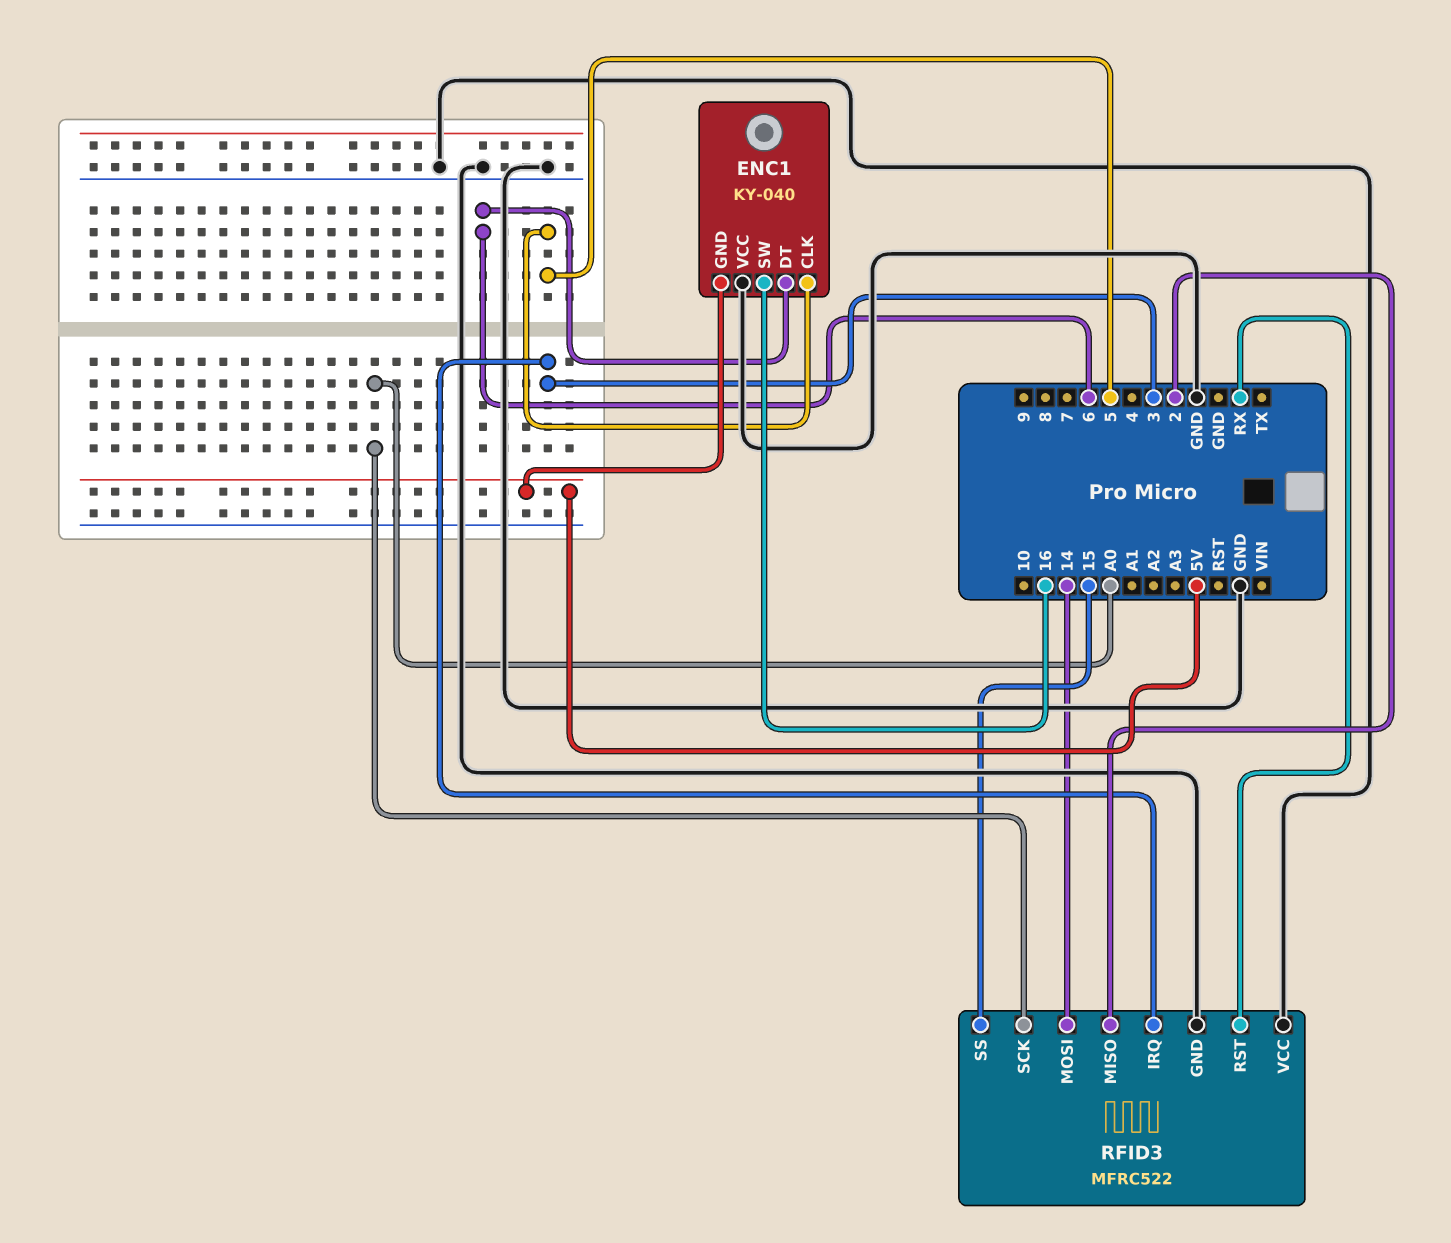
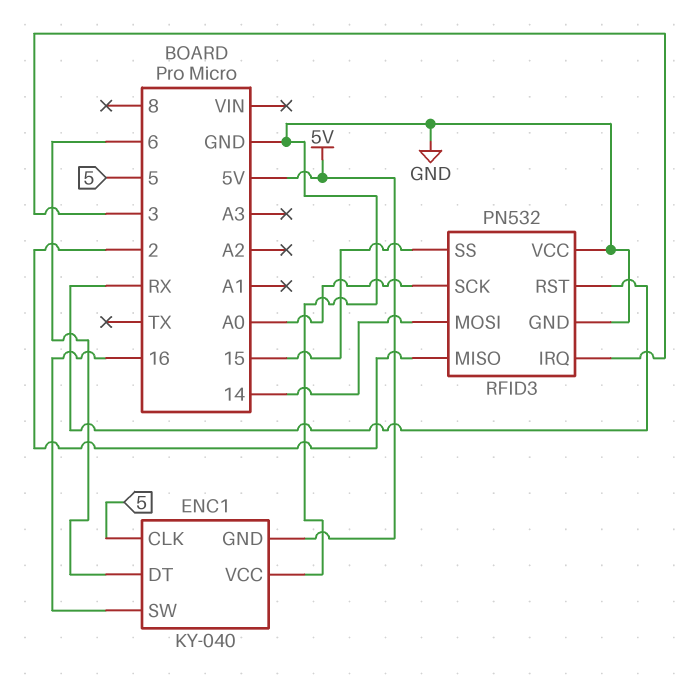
RFID3: MFRC522 -> PN532

